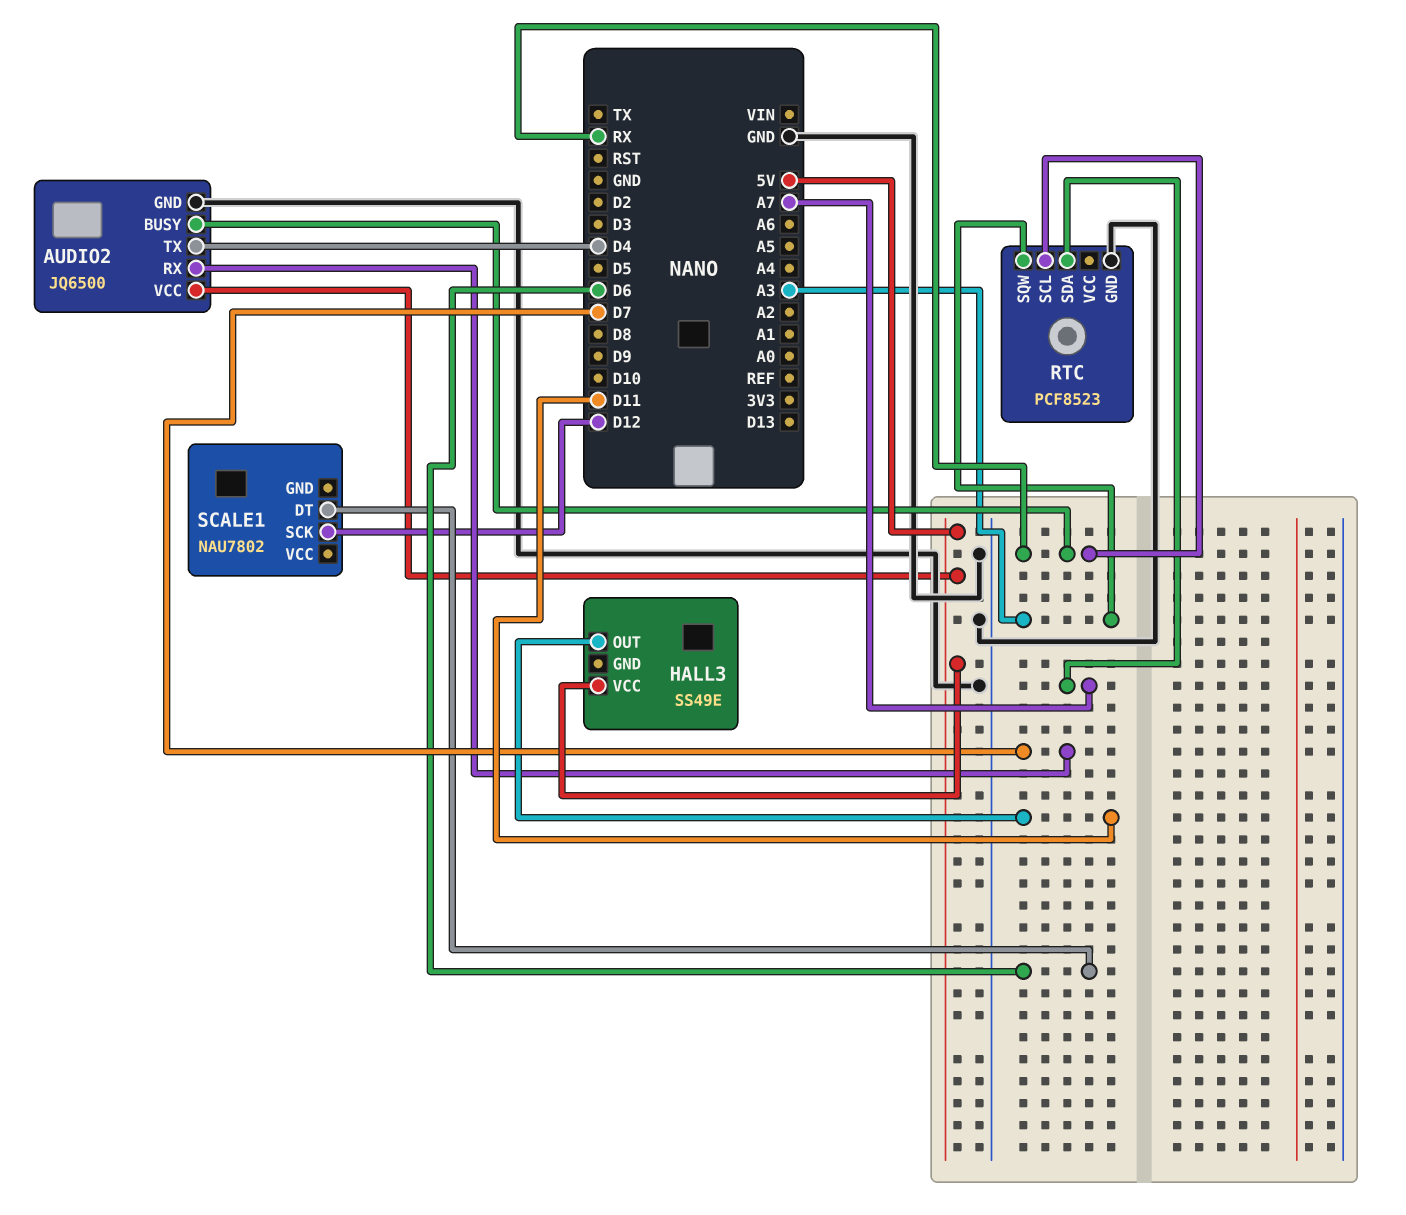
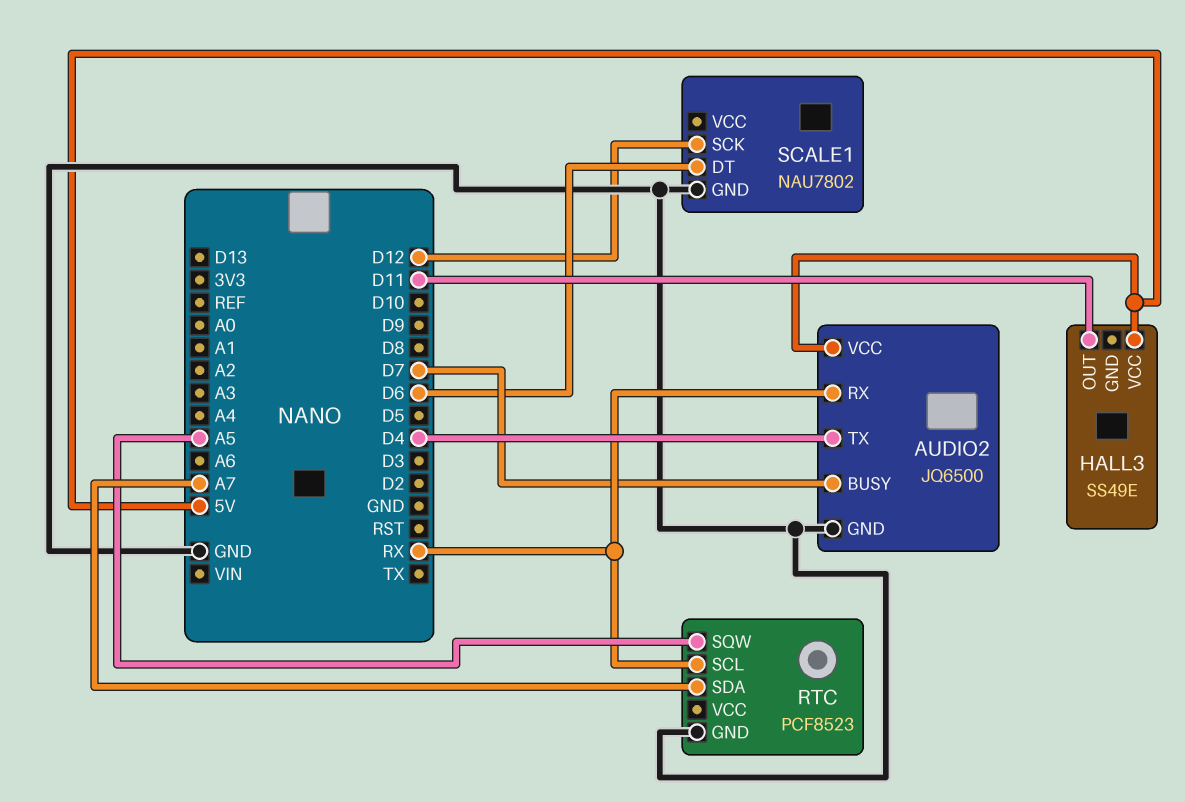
AUDIO2 pin BUSY: RX -> D7
AUDIO2 pin RX: D7 -> RX
RTC pin SQW: A3 -> A5
SCALE1 pin GND: none -> GND

